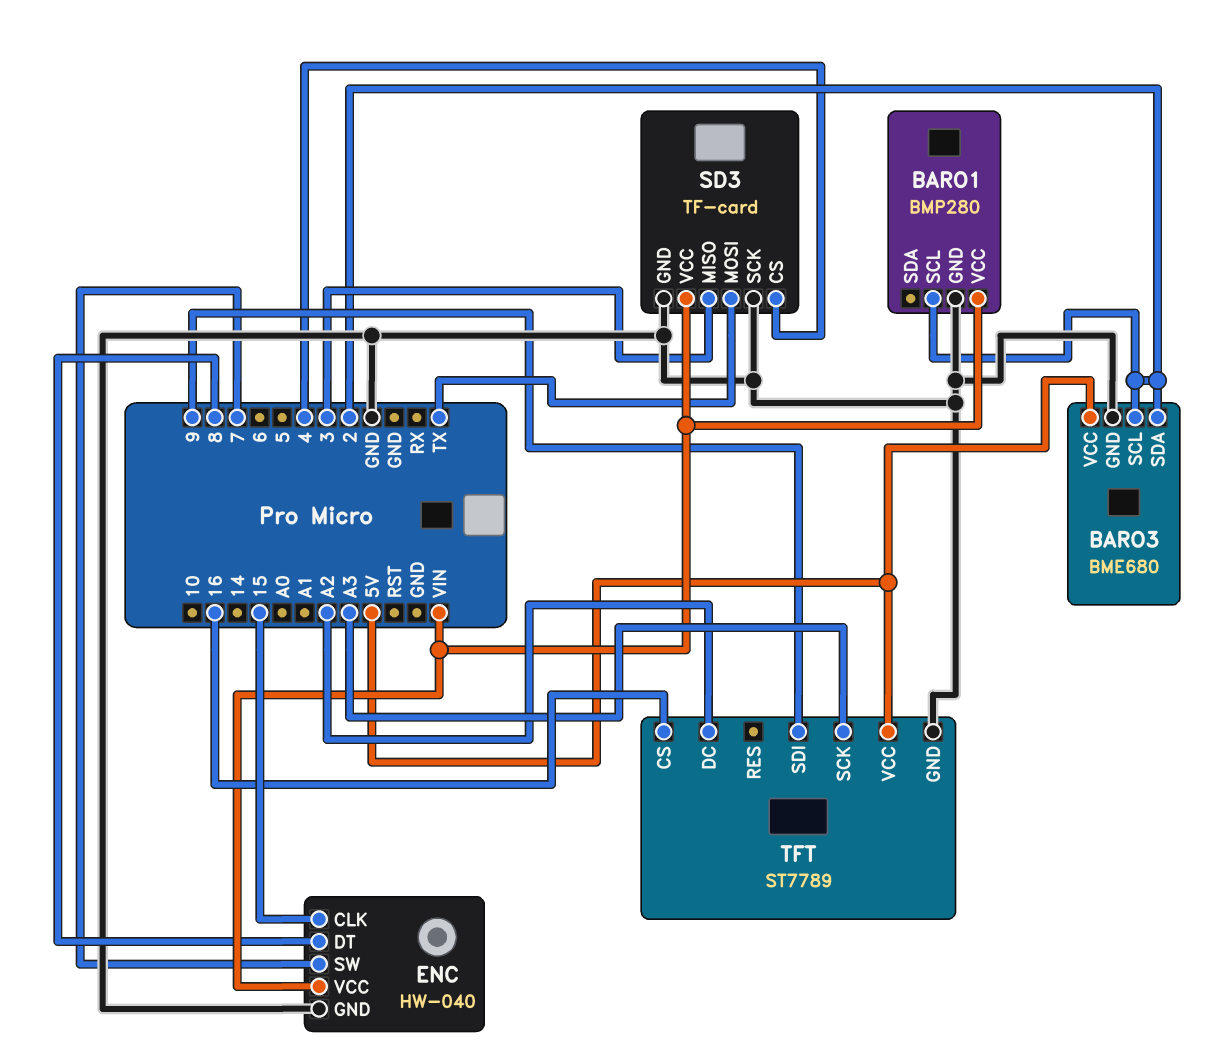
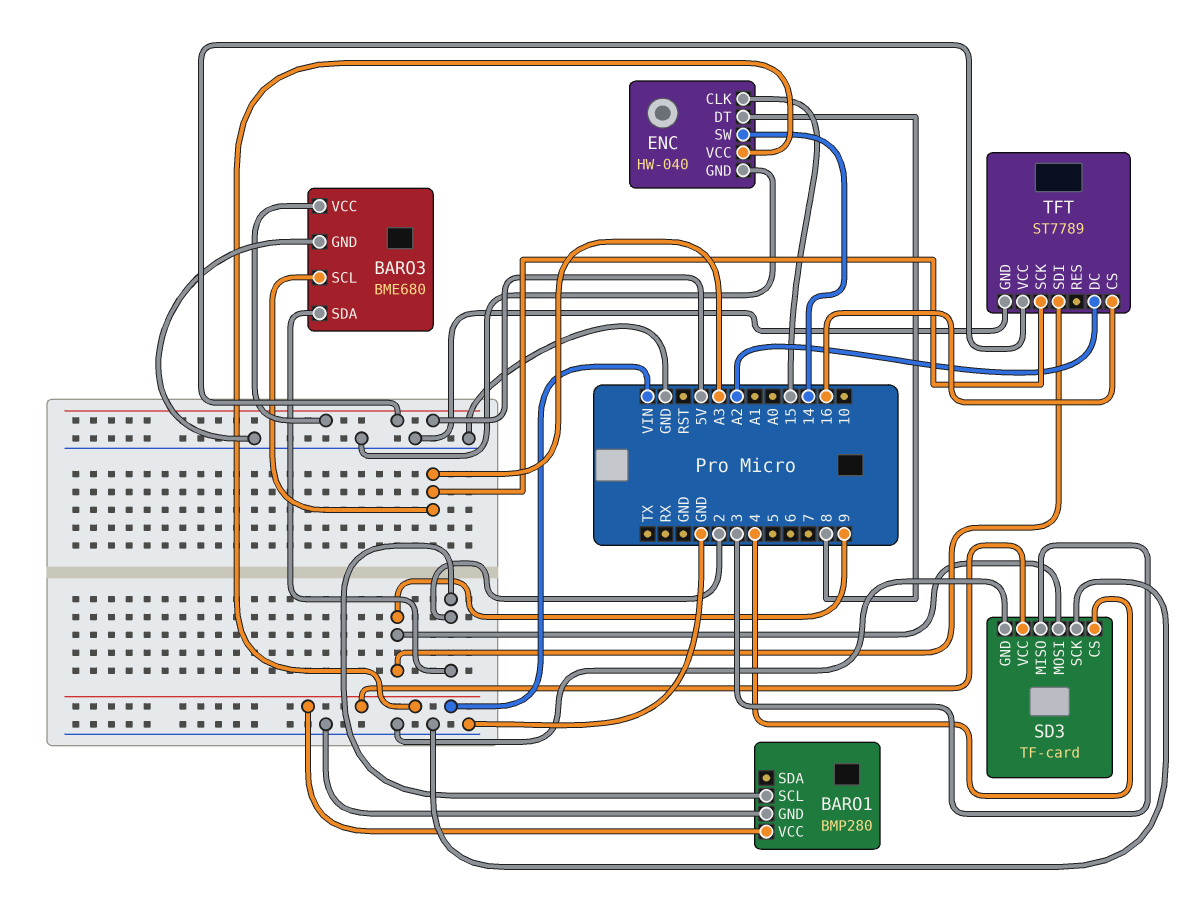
BARO3 pin SCL: 2 -> A3
ENC pin SW: 7 -> 14
SD3 pin MOSI: TX -> 9

